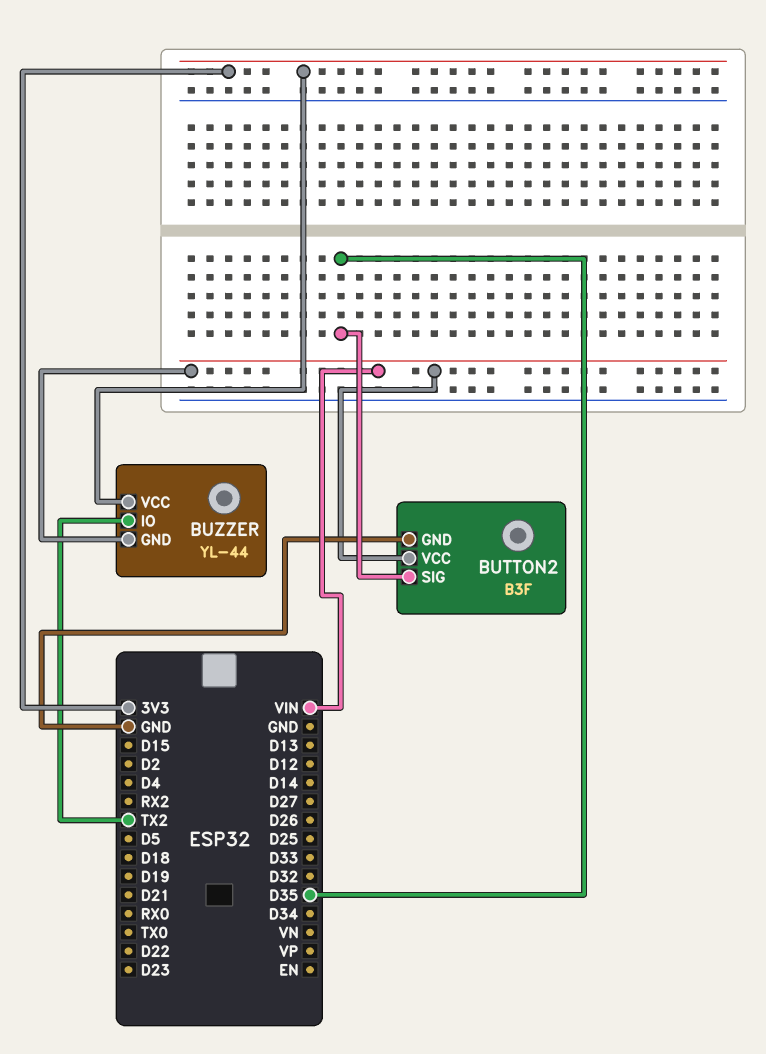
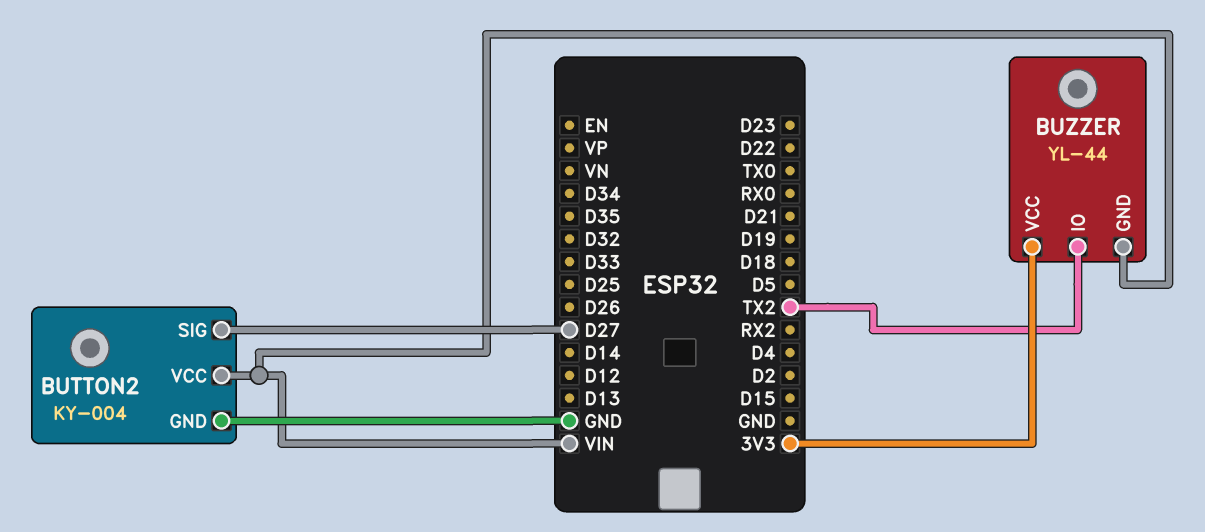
BUTTON2: B3F -> KY-004
BUTTON2 pin SIG: D35 -> D27

